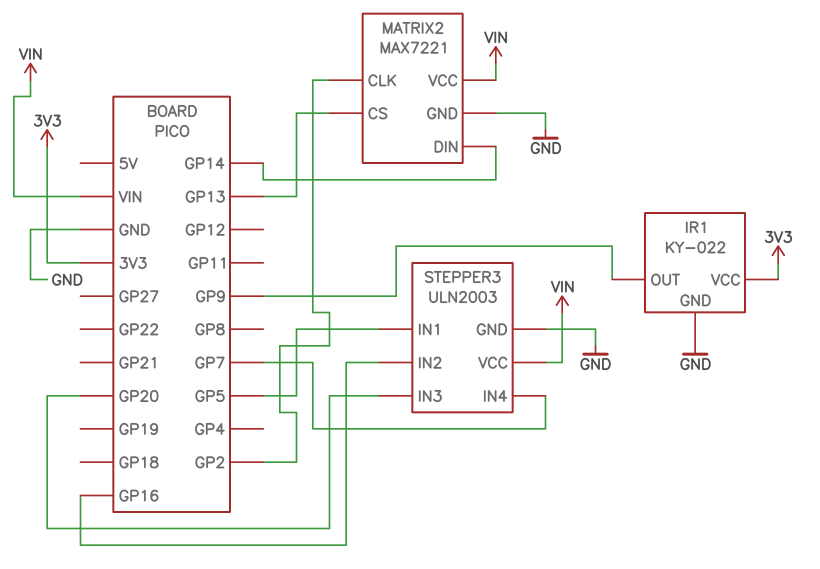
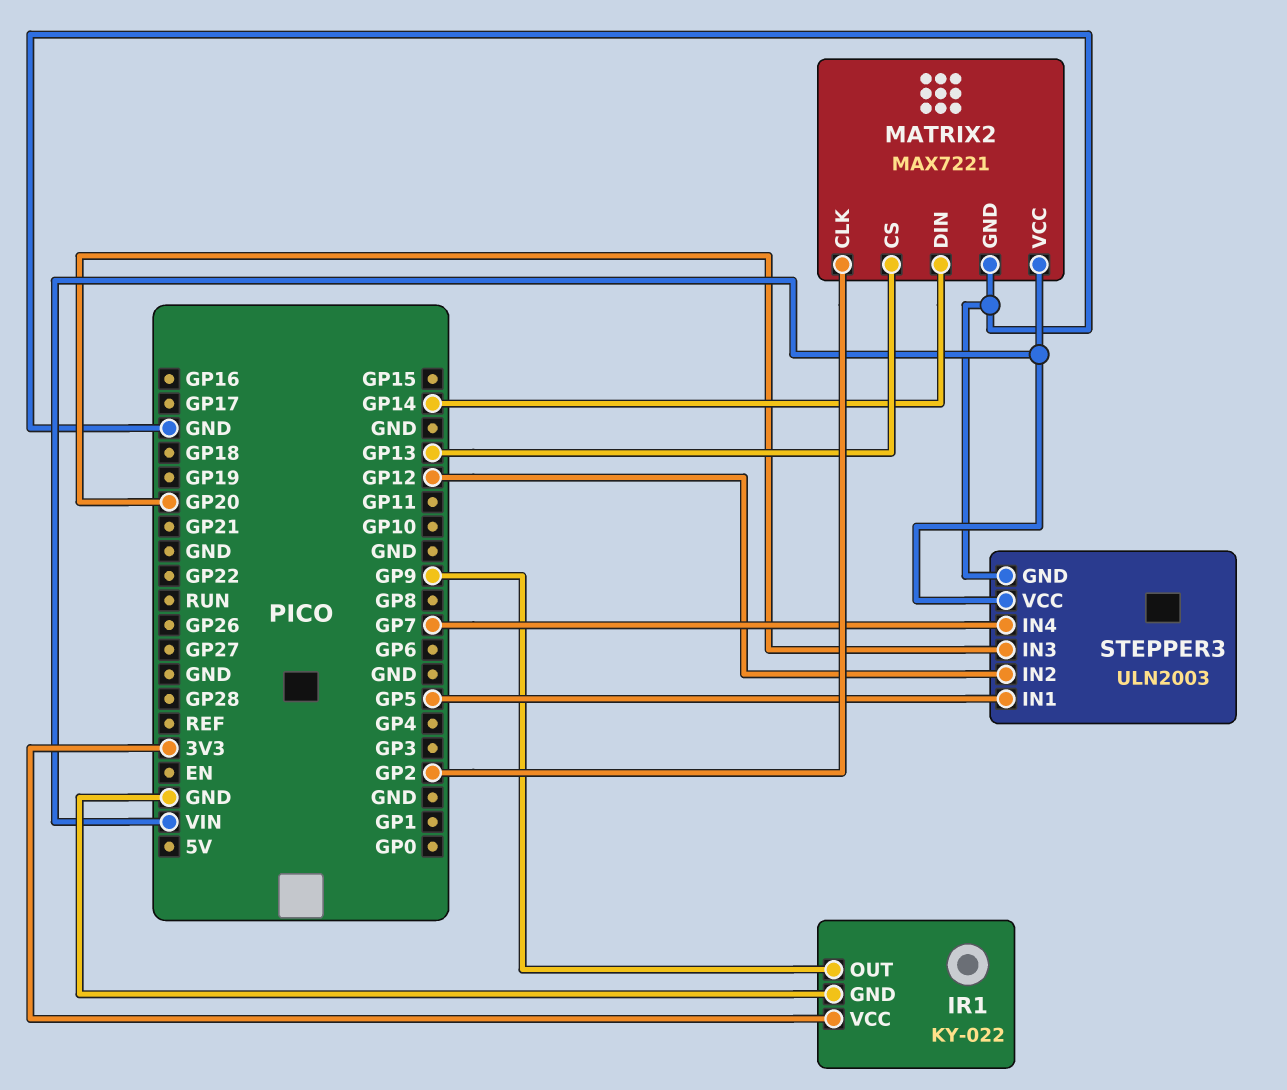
STEPPER3 pin IN2: GP16 -> GP12

